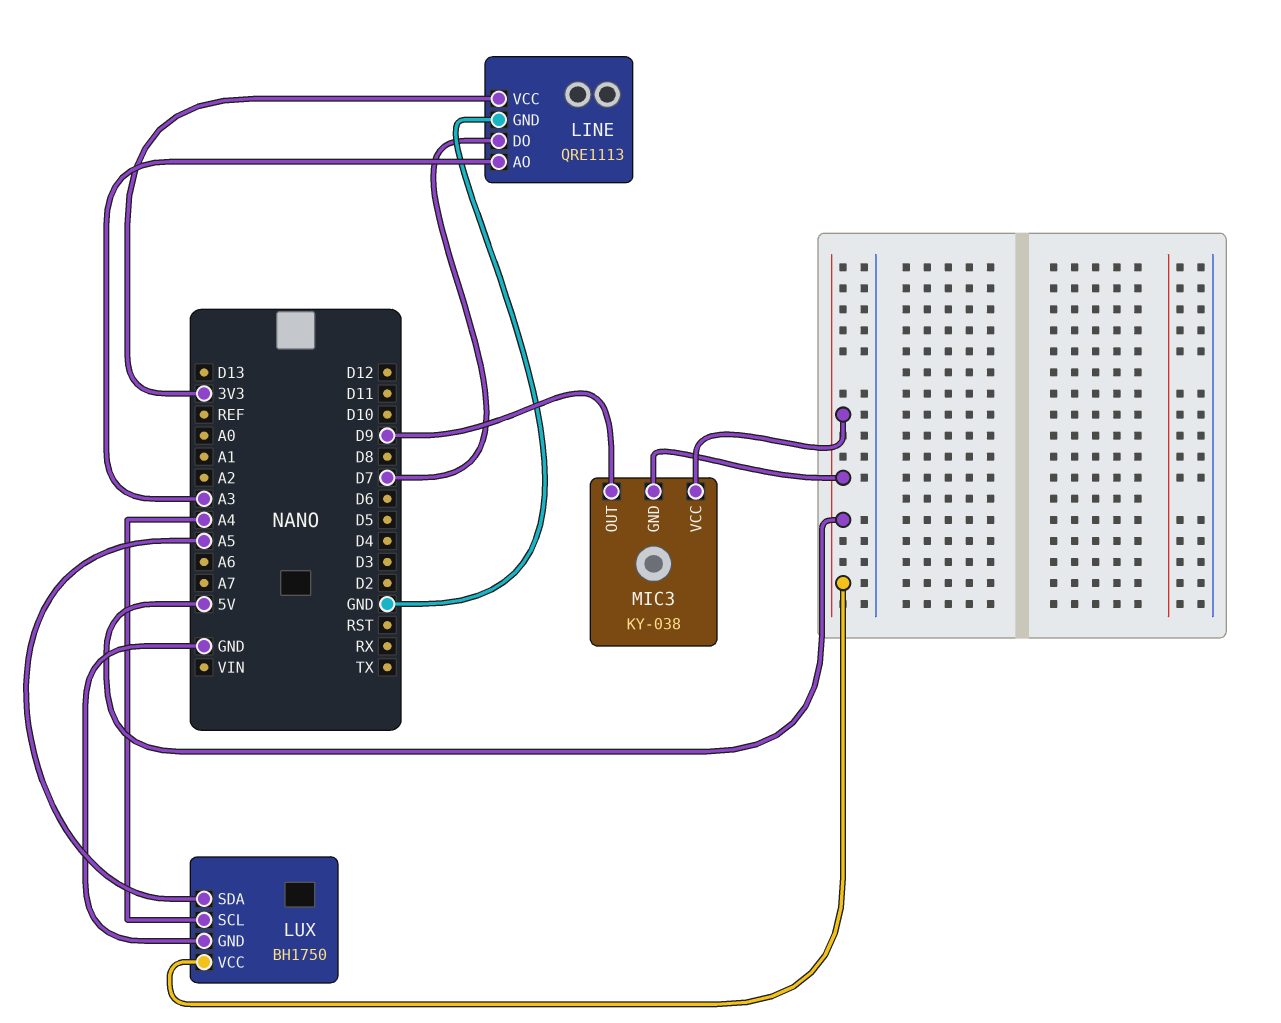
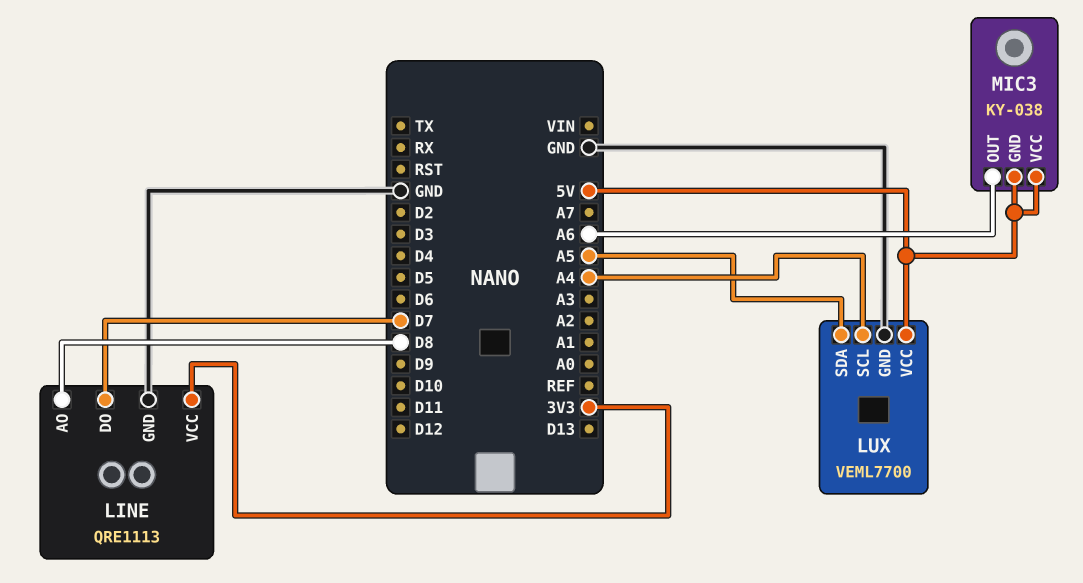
LINE pin AO: A3 -> D8
LUX: BH1750 -> VEML7700
MIC3 pin OUT: D9 -> A6

